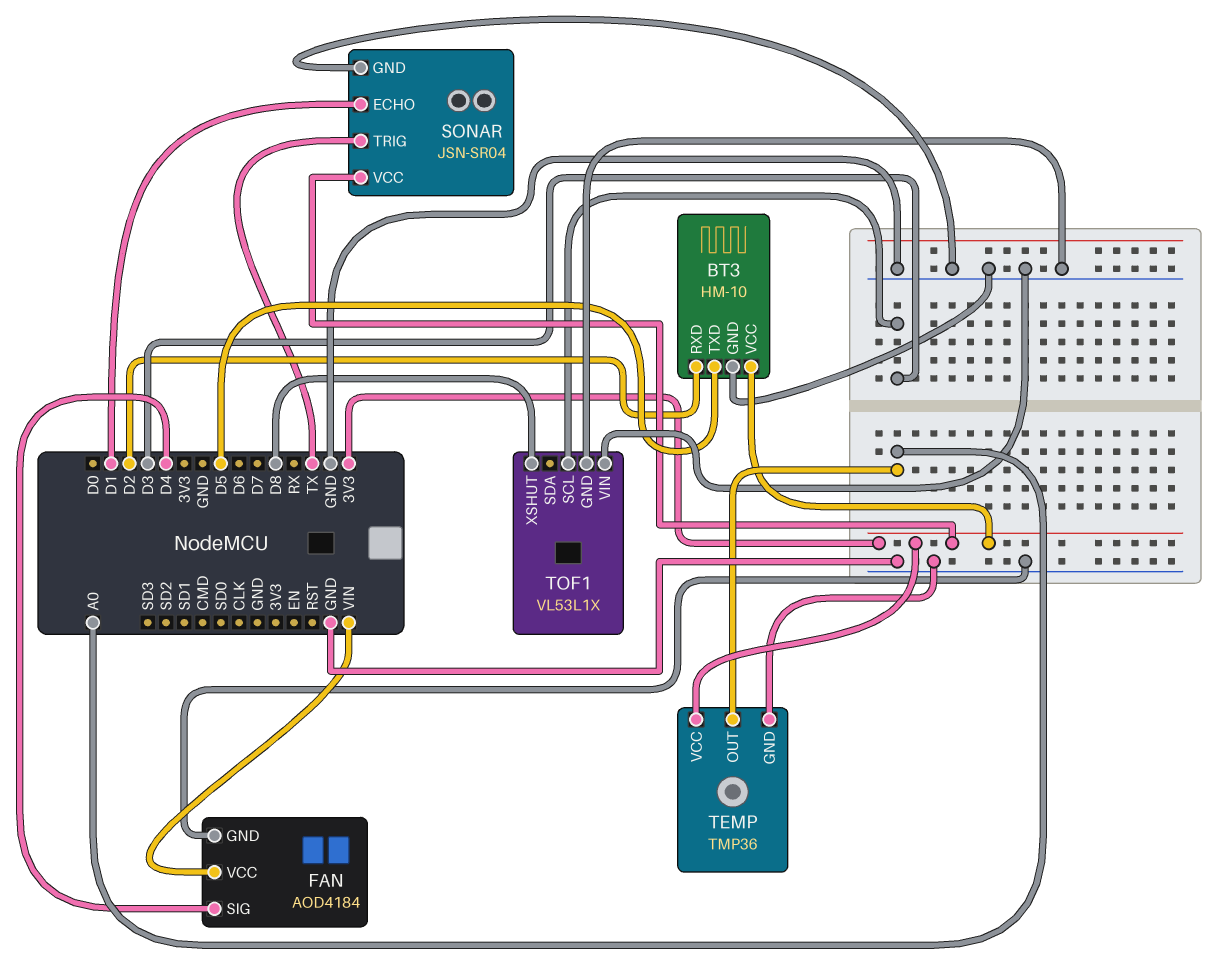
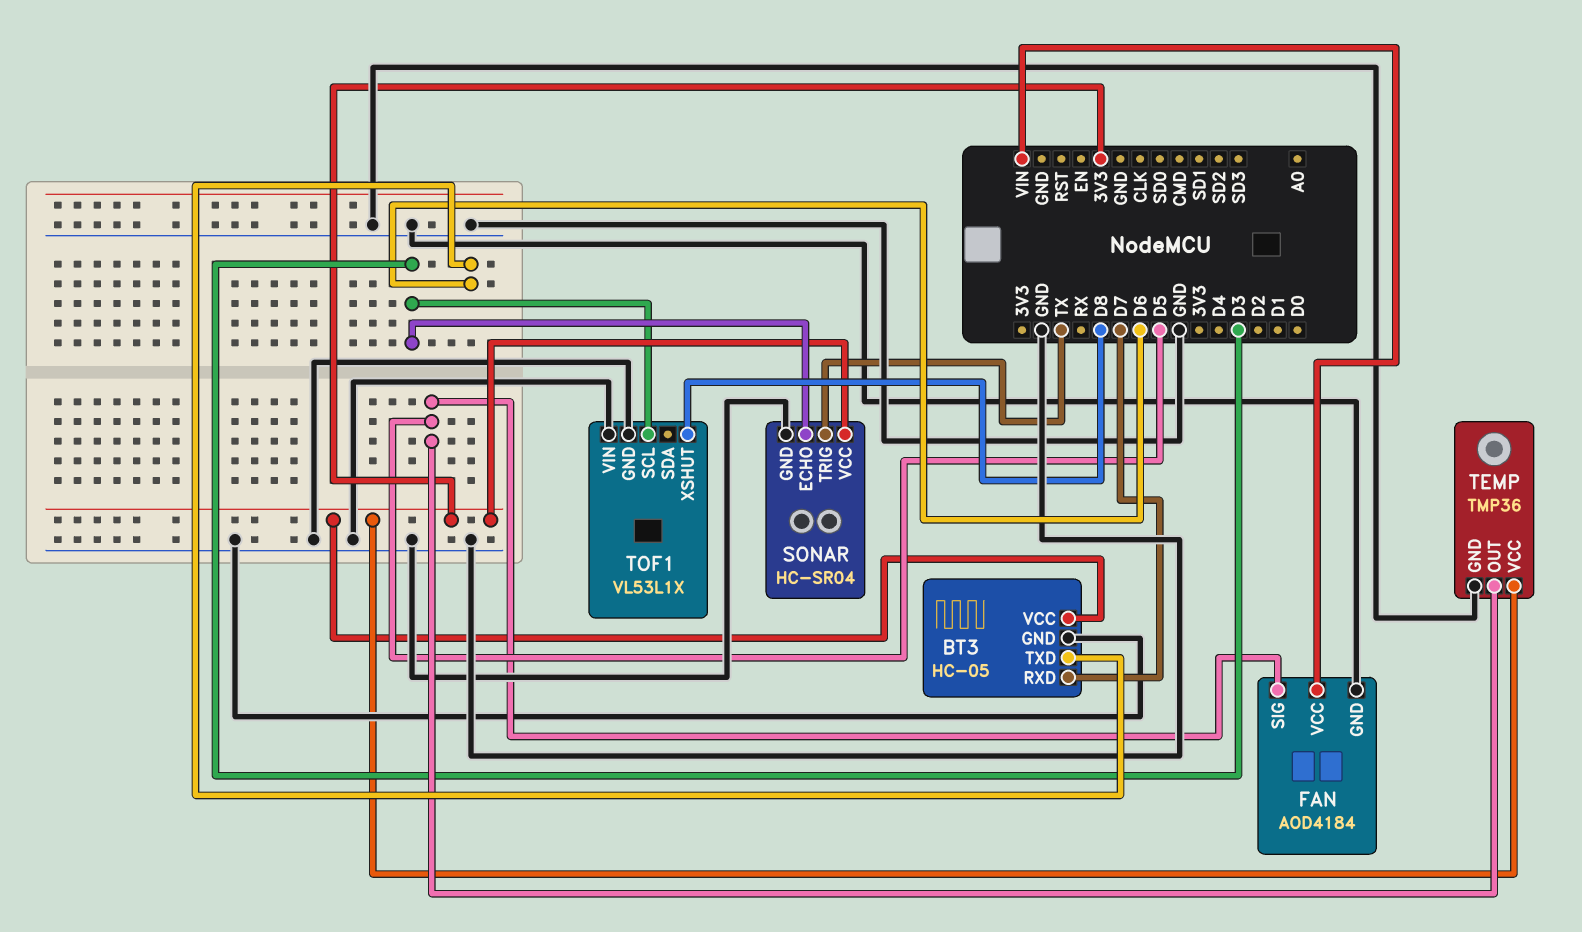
BT3: HM-10 -> HC-05
BT3 pin RXD: D2 -> D7
BT3 pin TXD: D5 -> D6
FAN pin SIG: D4 -> D5
SONAR: JSN-SR04 -> HC-SR04
SONAR pin ECHO: D1 -> D3
TEMP pin OUT: A0 -> D5

